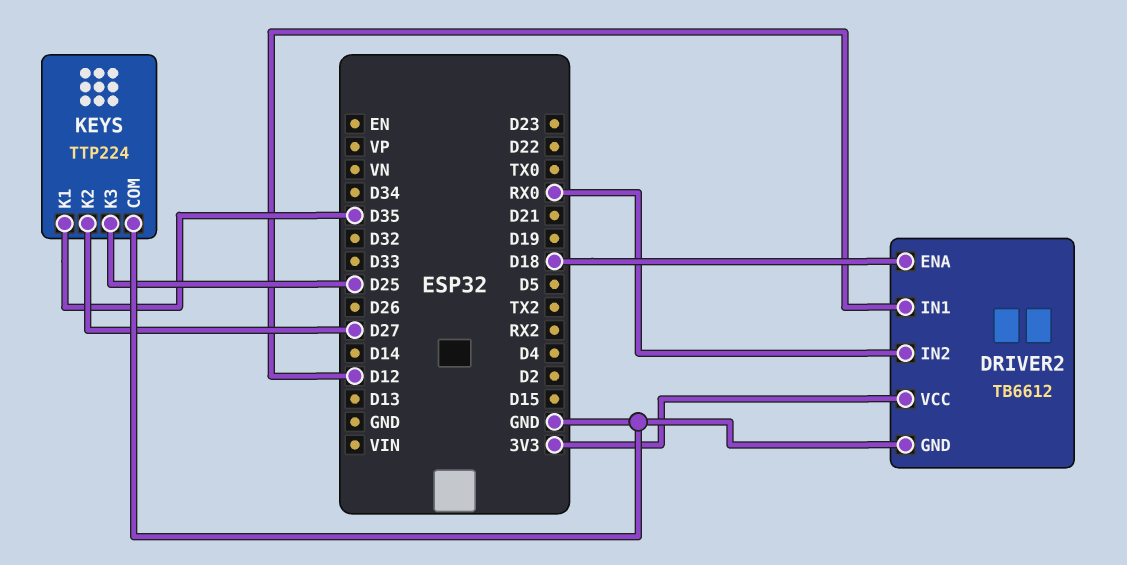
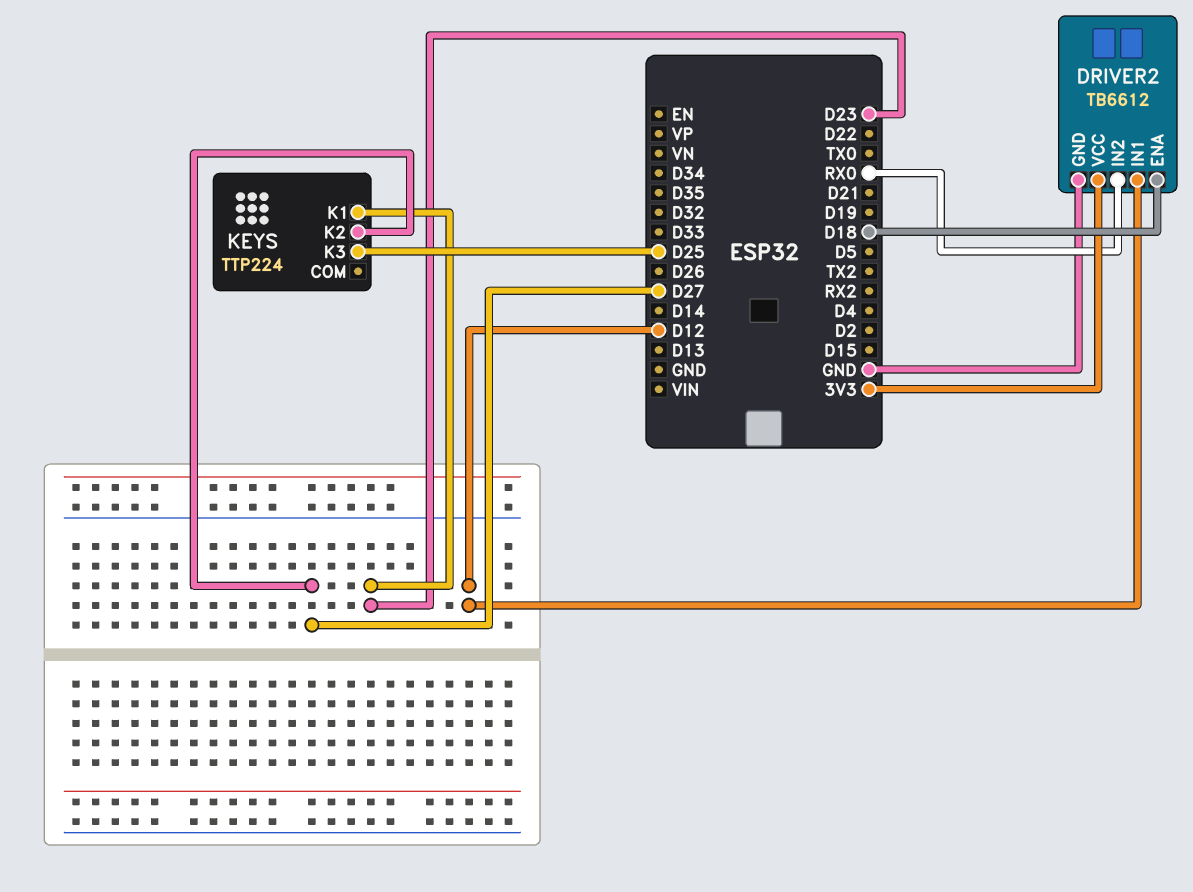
KEYS pin COM: GND -> none
KEYS pin K1: D35 -> D23

